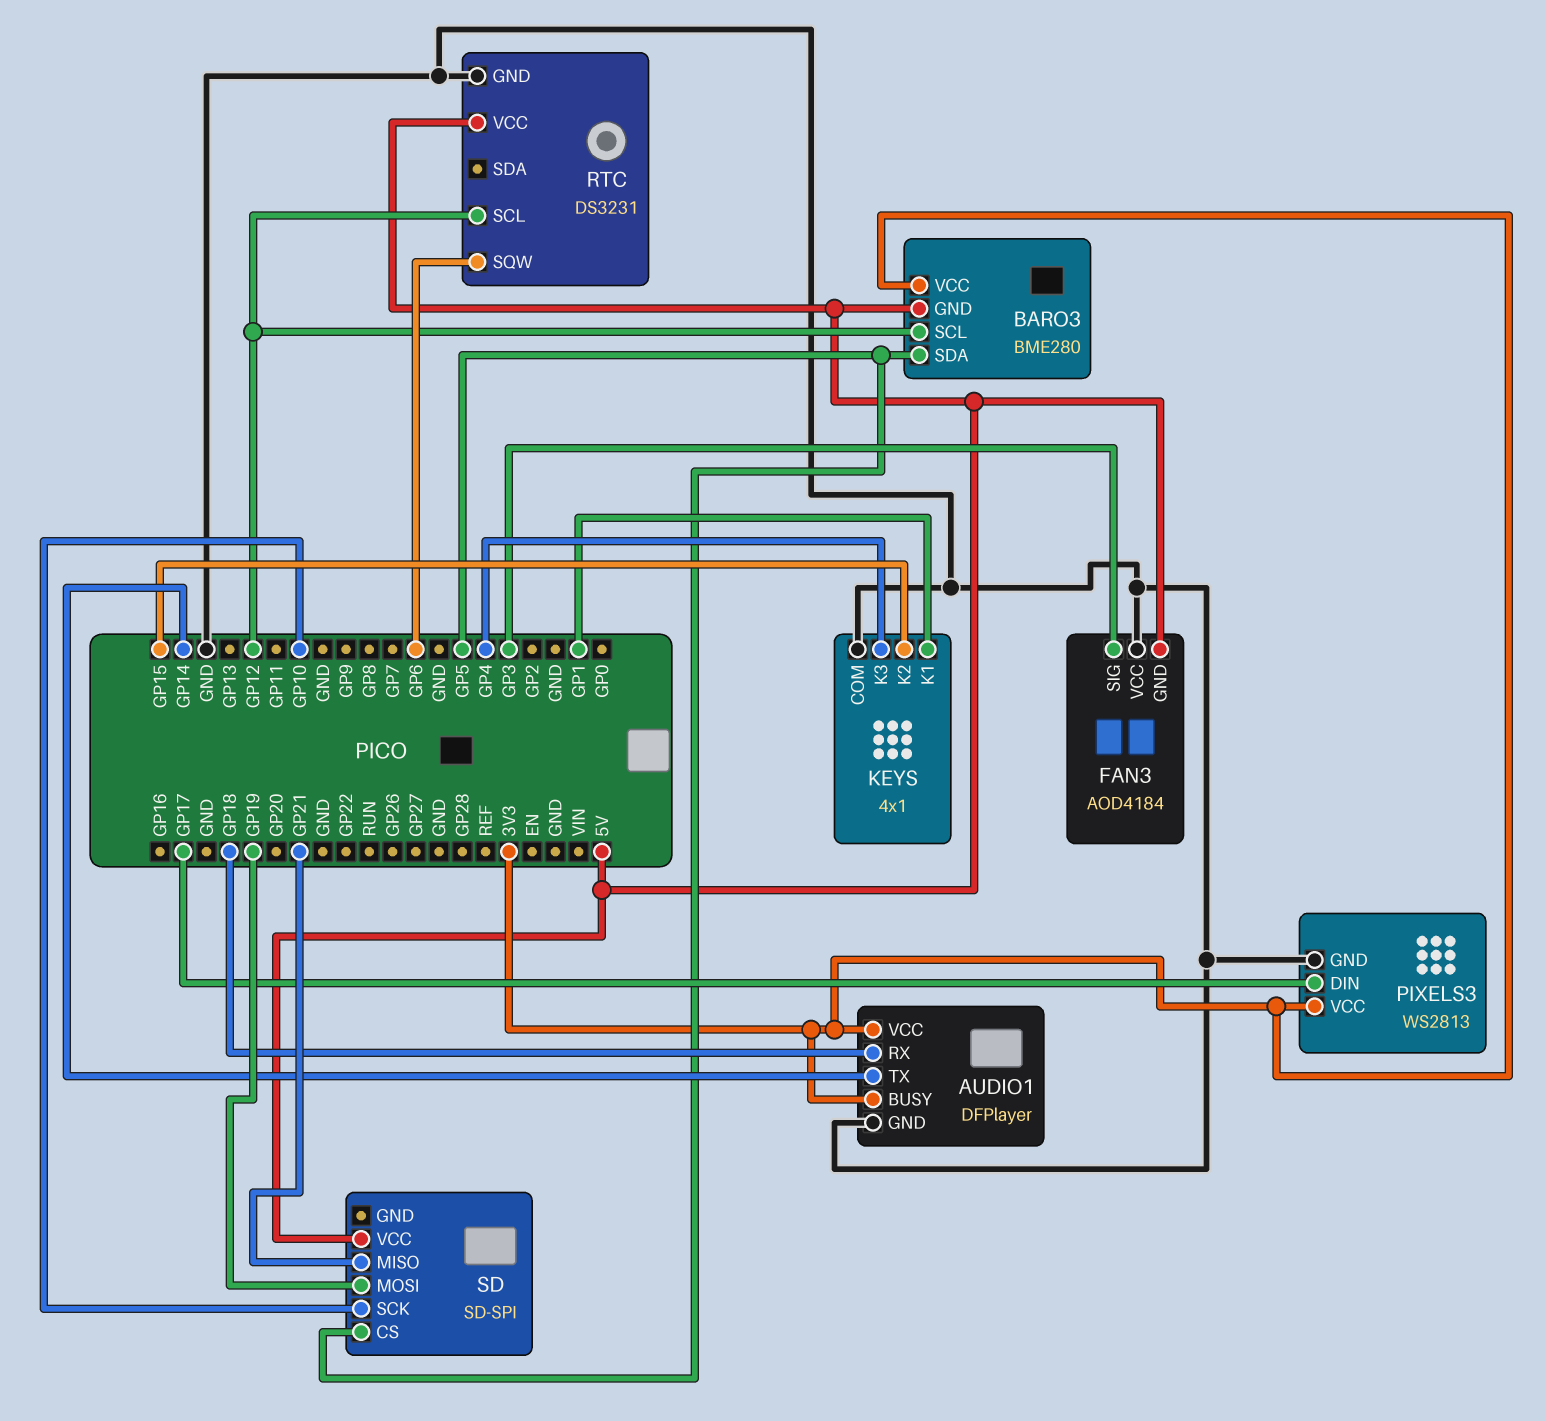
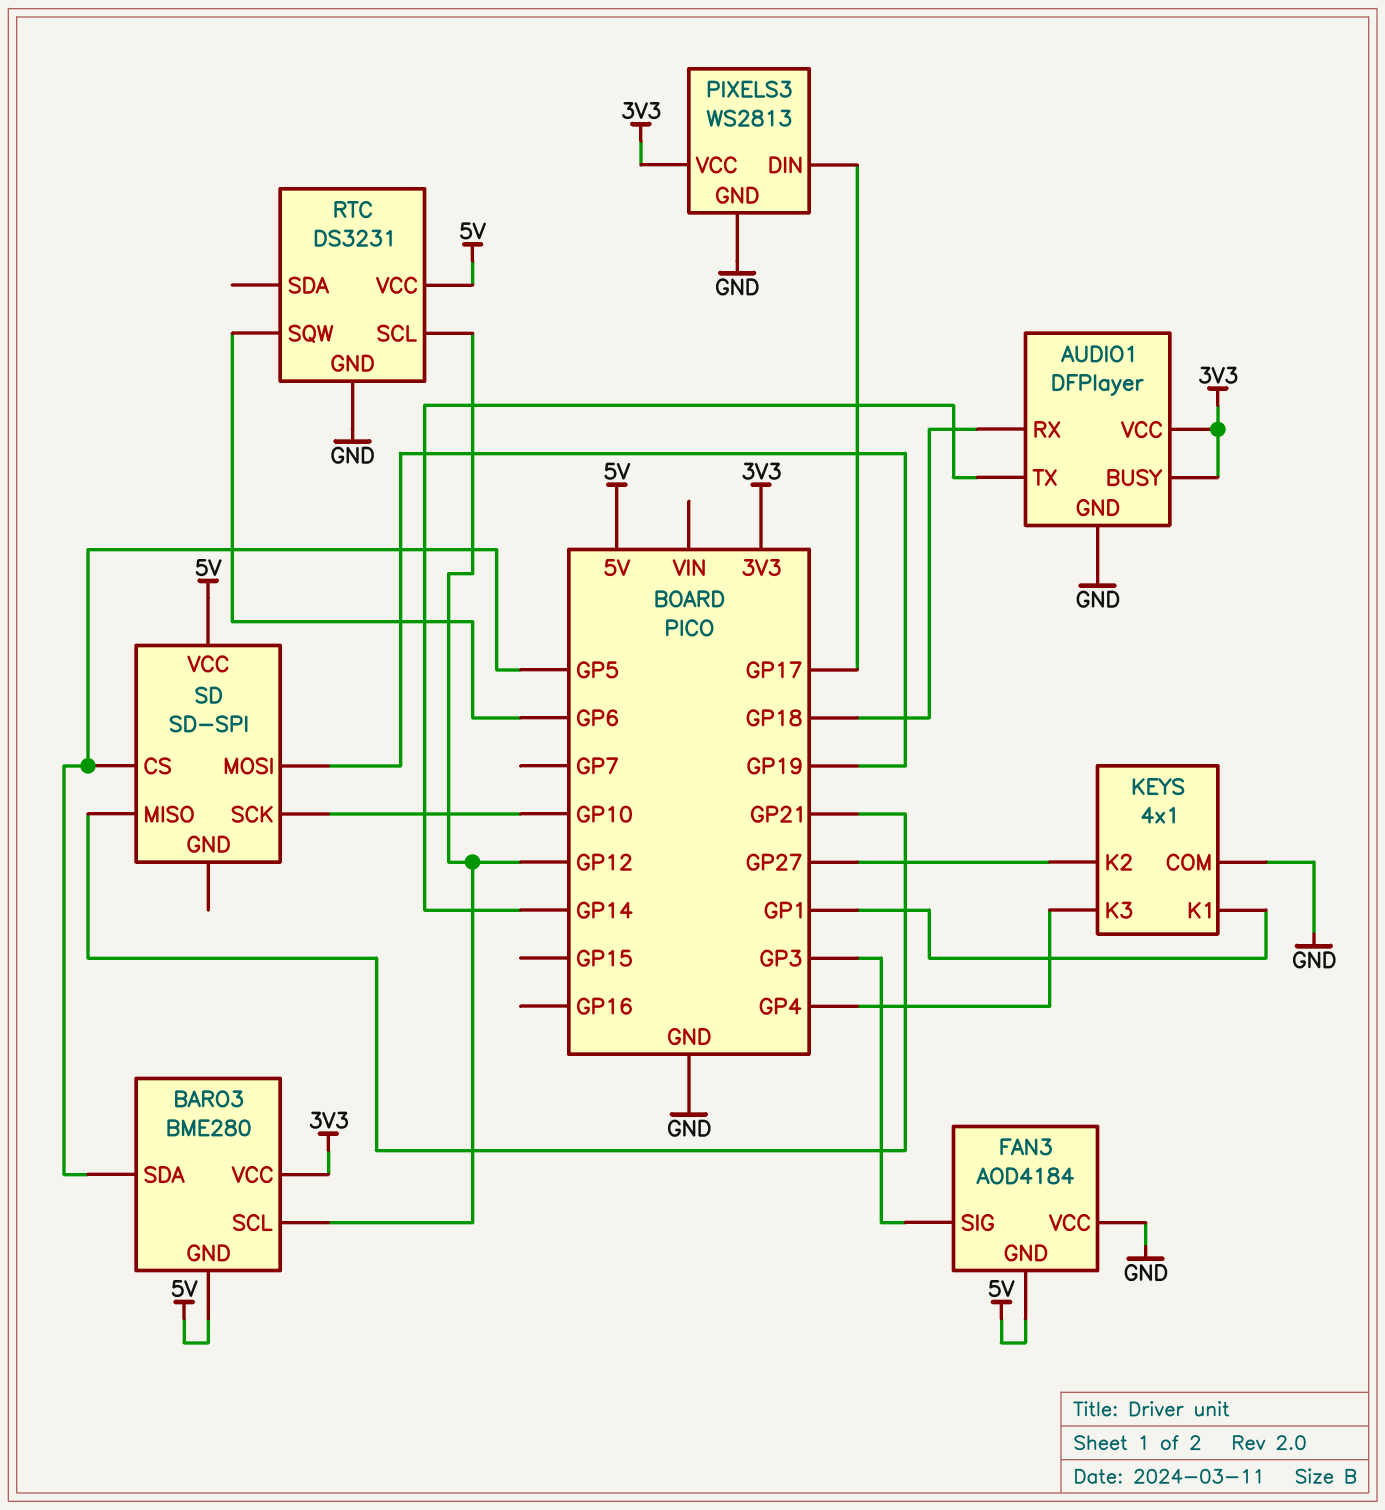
KEYS pin K2: GP15 -> GP27

